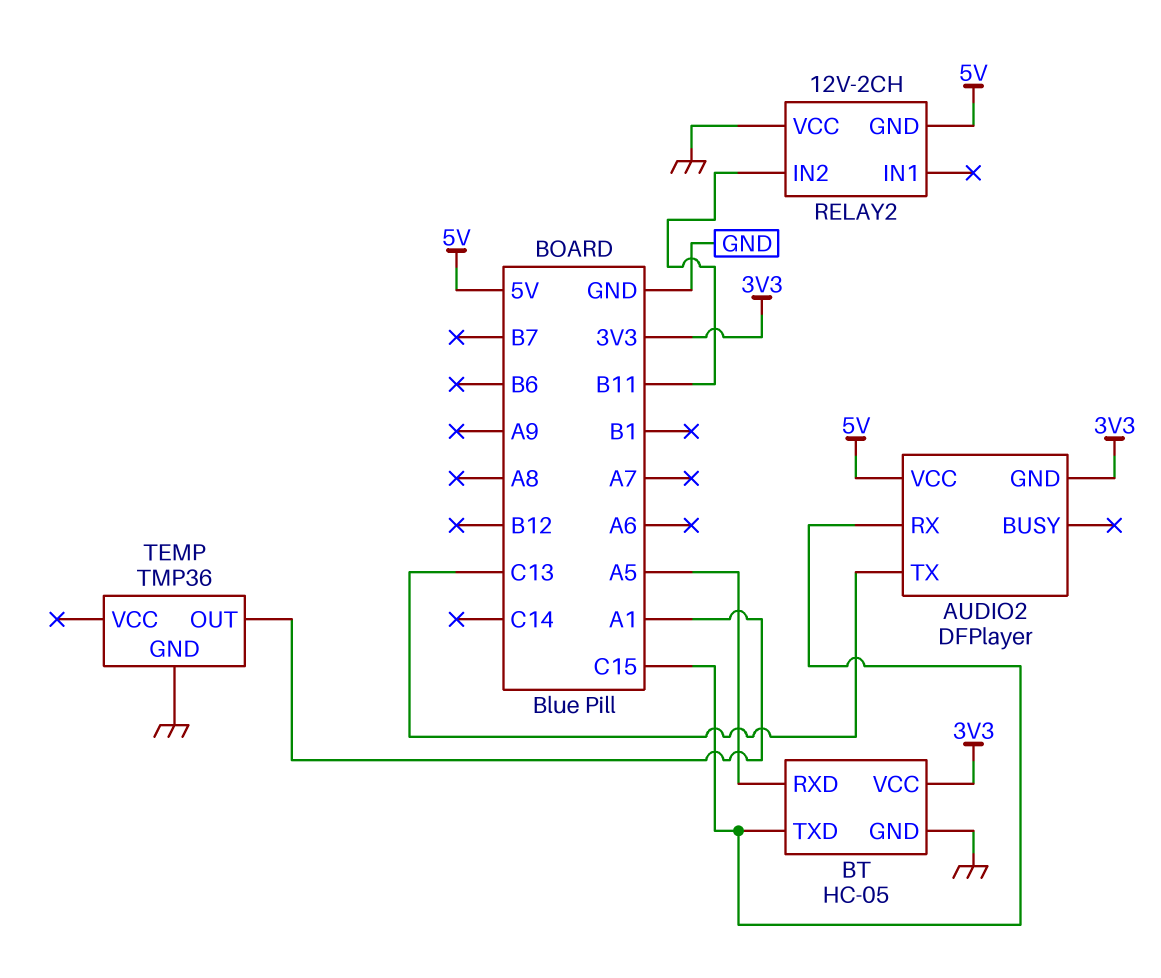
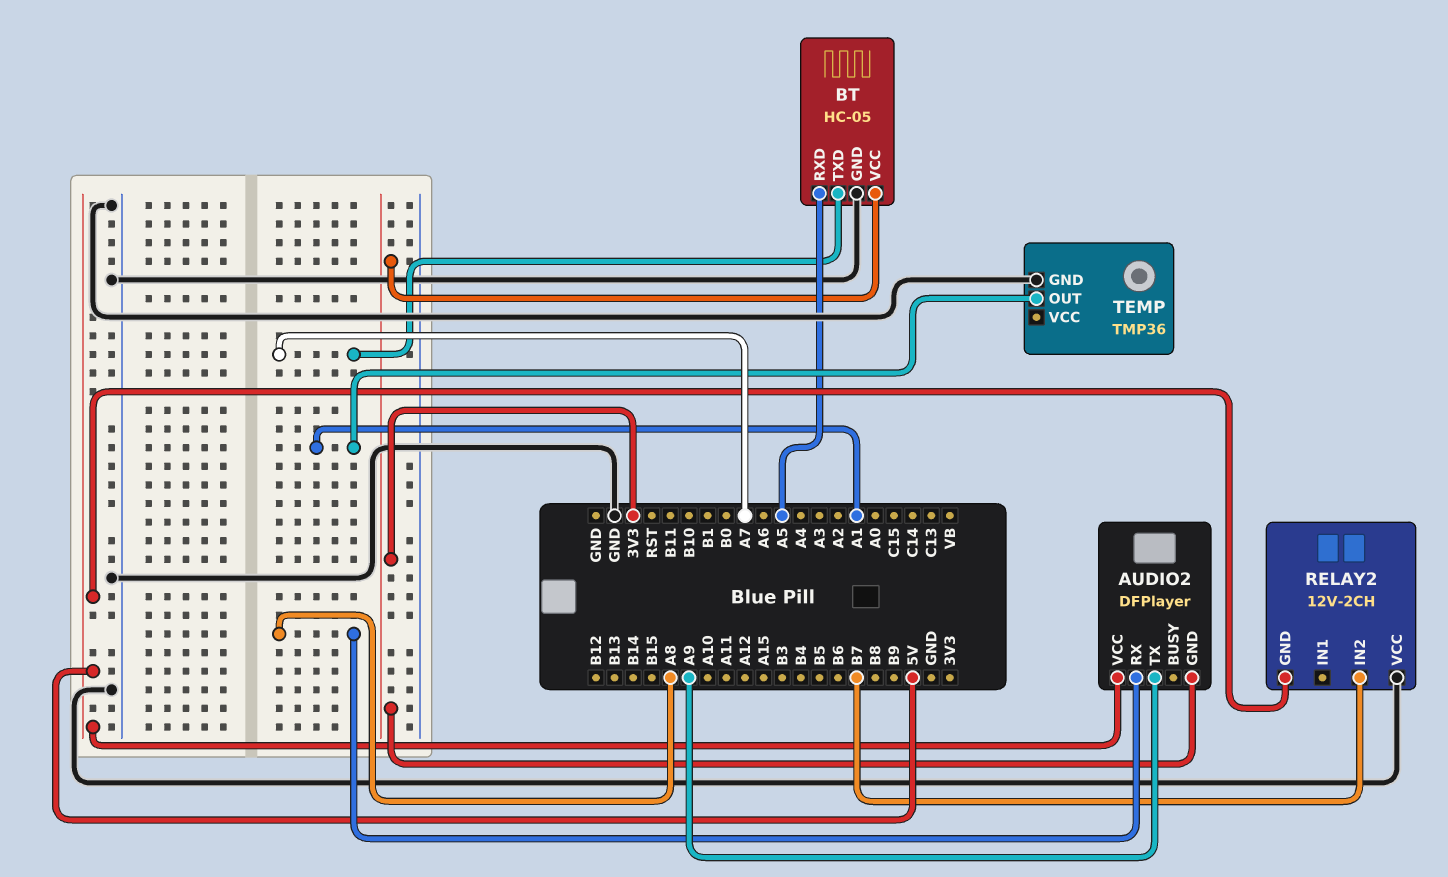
AUDIO2 pin RX: C15 -> A8
AUDIO2 pin TX: C13 -> A9
BT pin TXD: C15 -> A7
RELAY2 pin IN2: B11 -> B7

